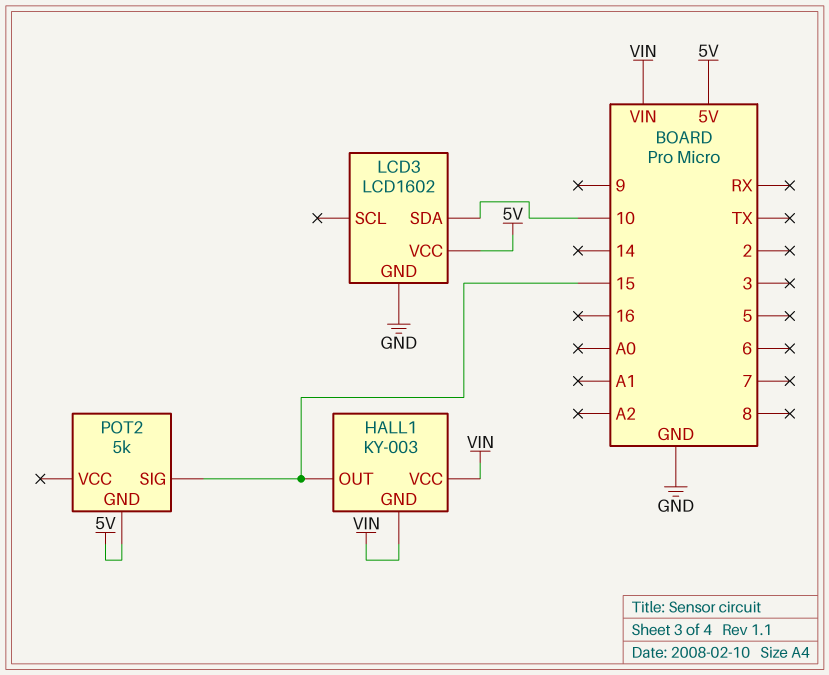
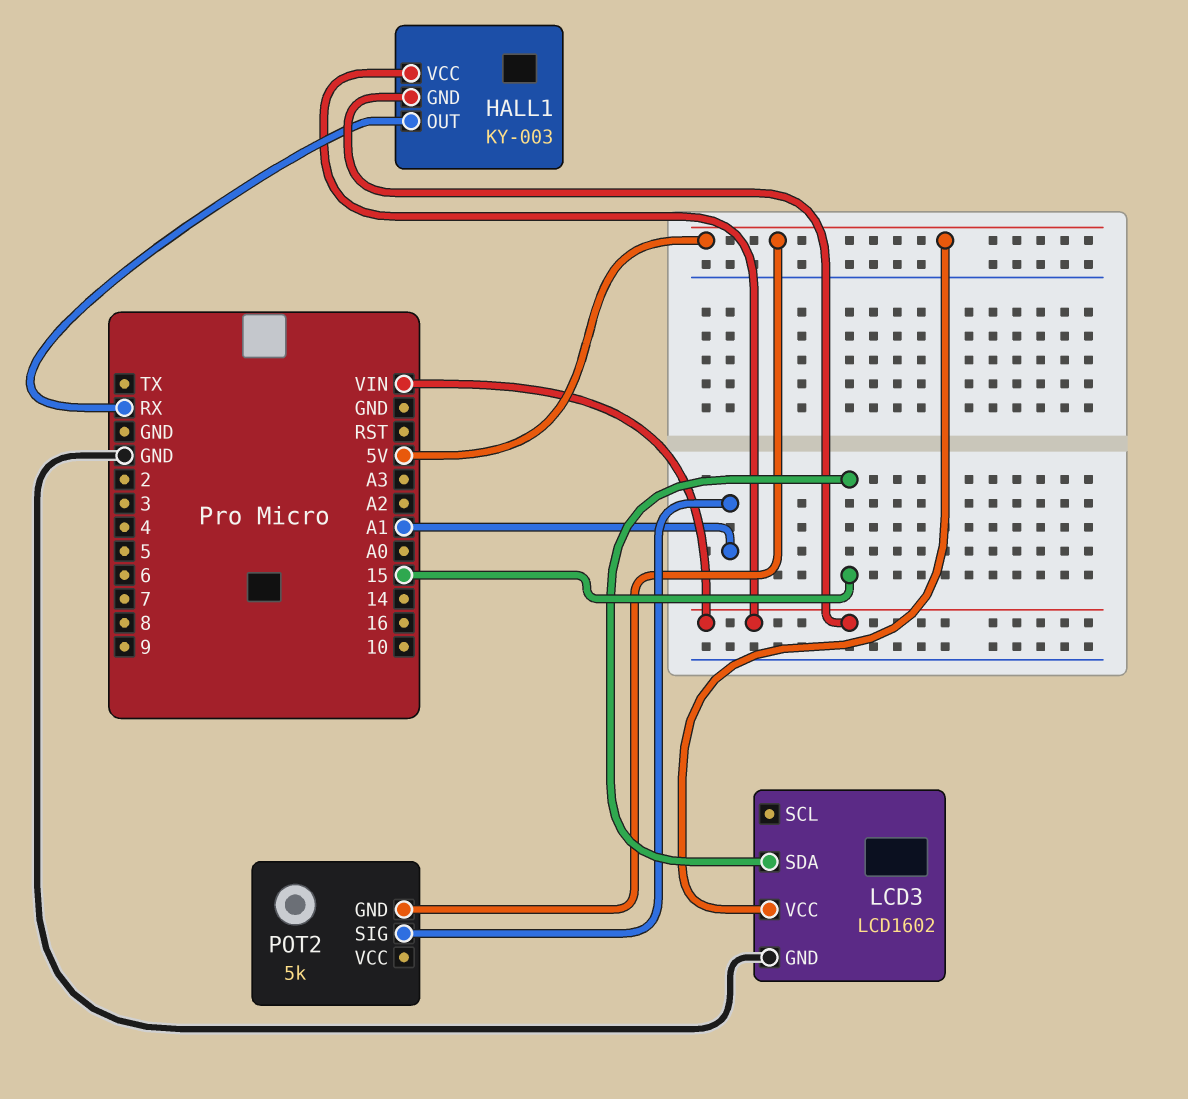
HALL1 pin OUT: 15 -> RX
LCD3 pin SDA: 10 -> 15
POT2 pin SIG: 15 -> A1

